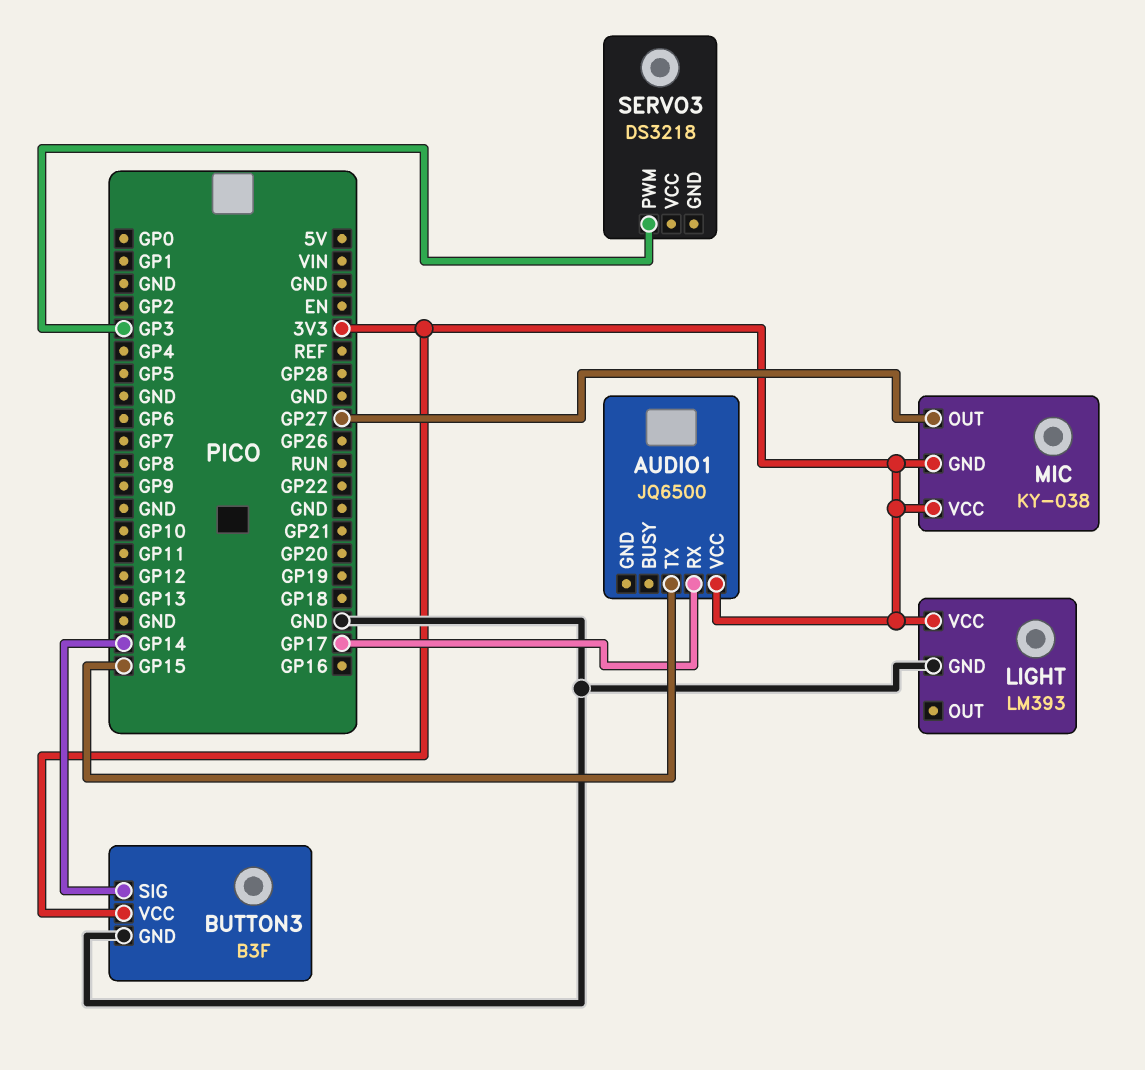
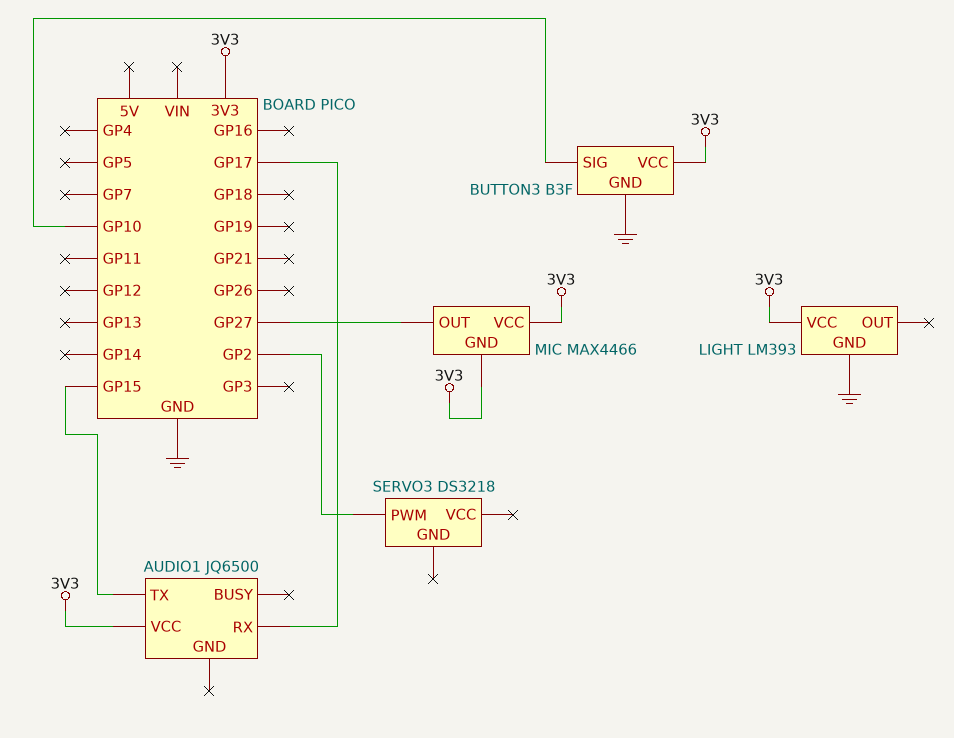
BUTTON3 pin SIG: GP14 -> GP10
MIC: KY-038 -> MAX4466
SERVO3 pin PWM: GP3 -> GP2

